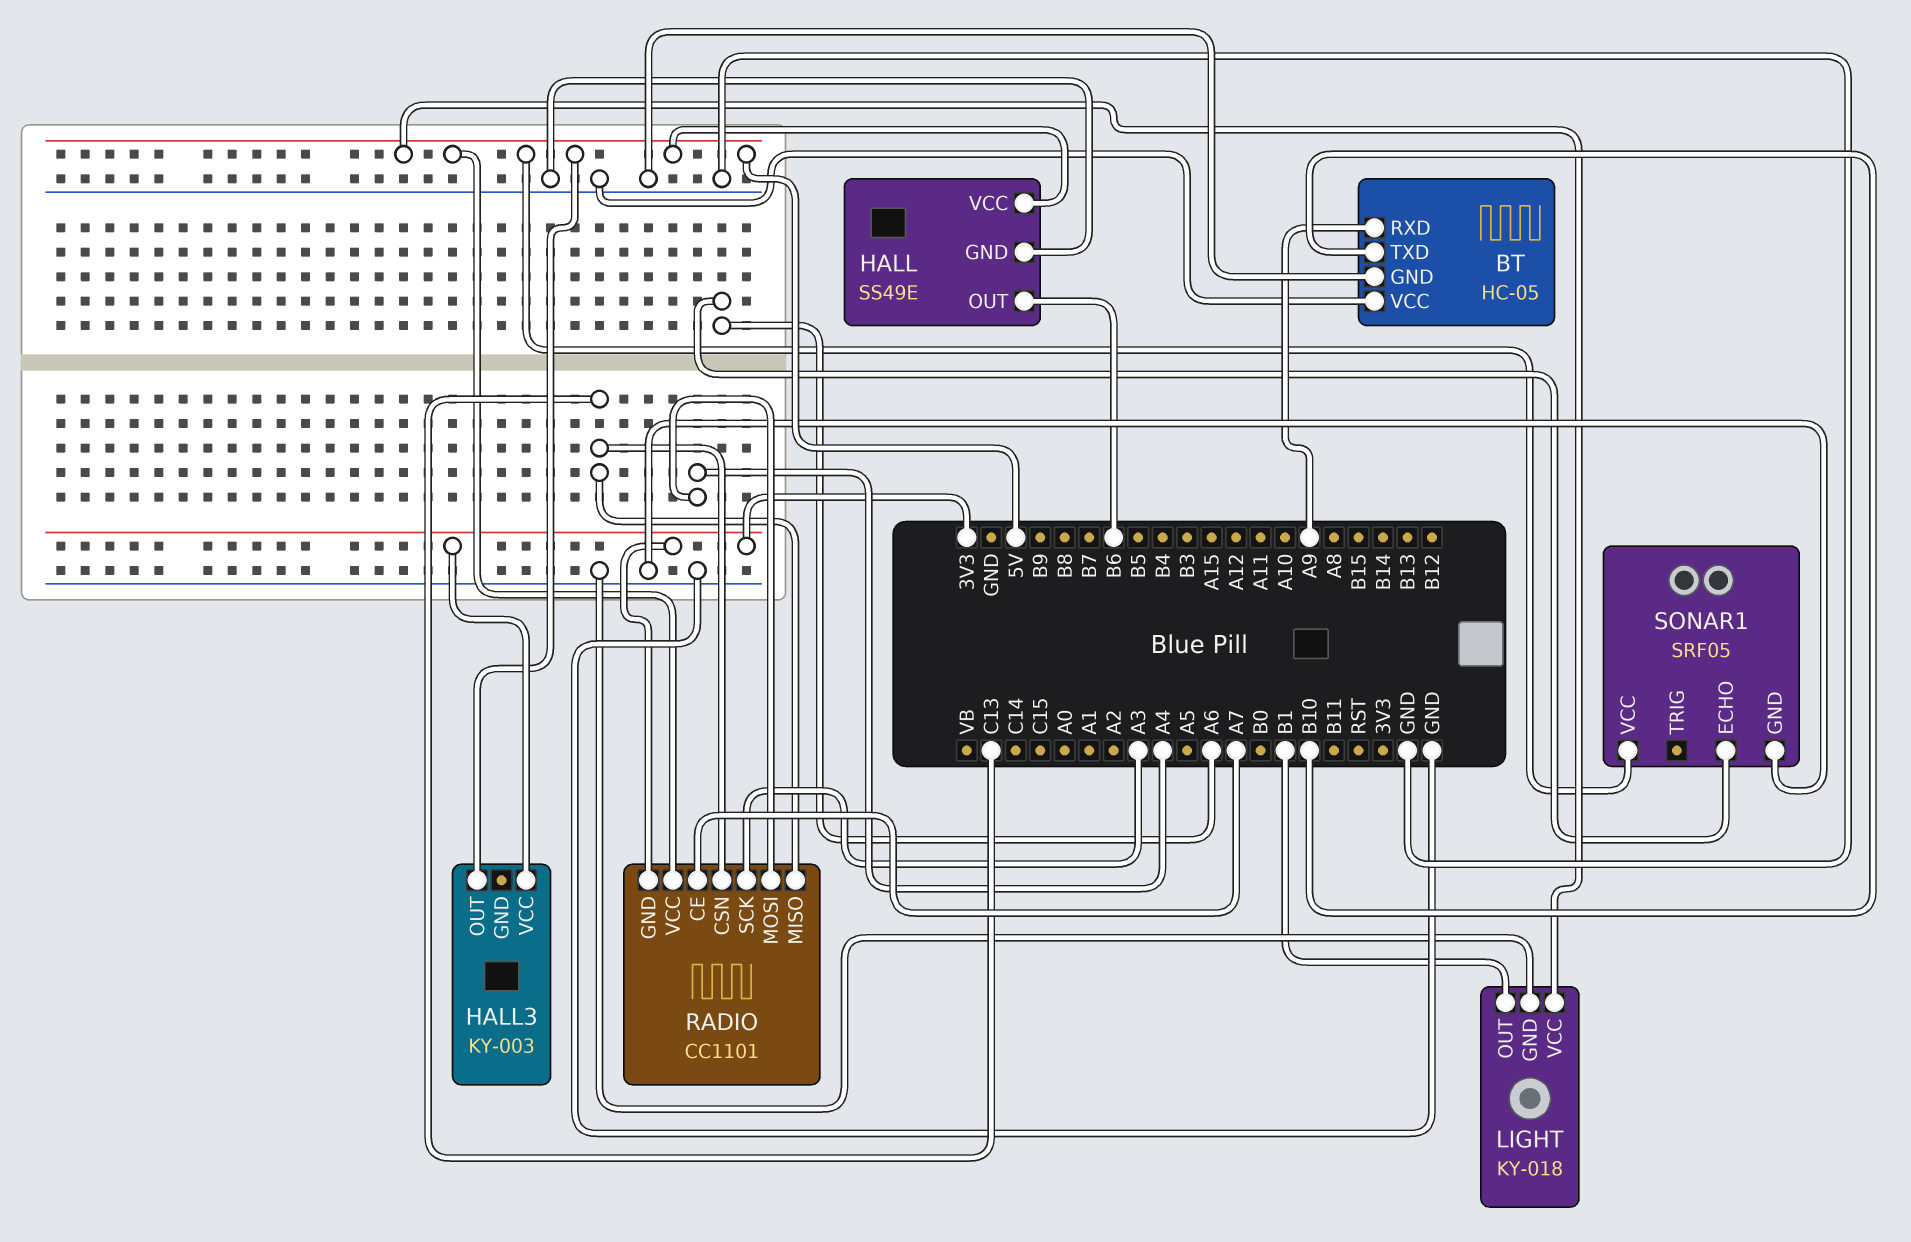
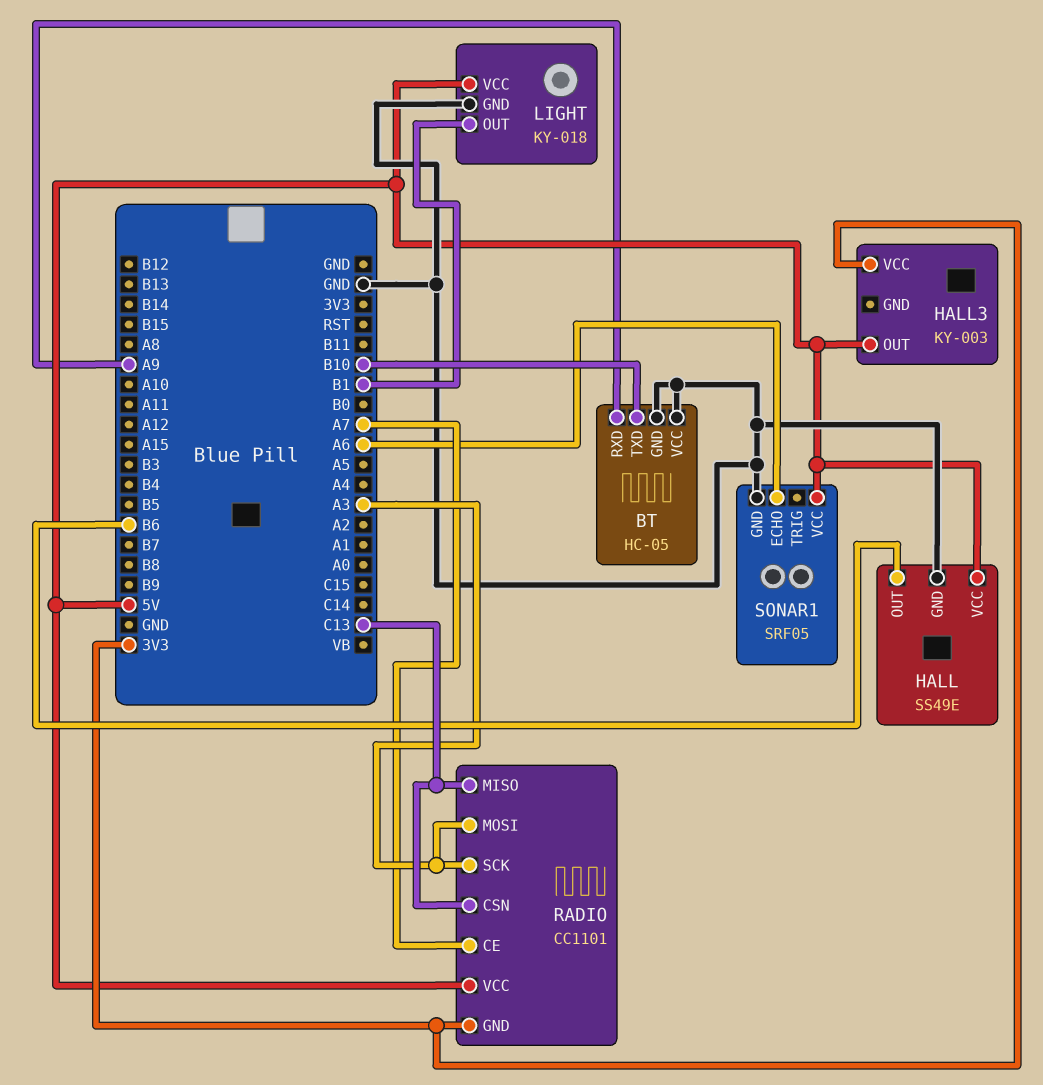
RADIO pin MOSI: A4 -> A3

